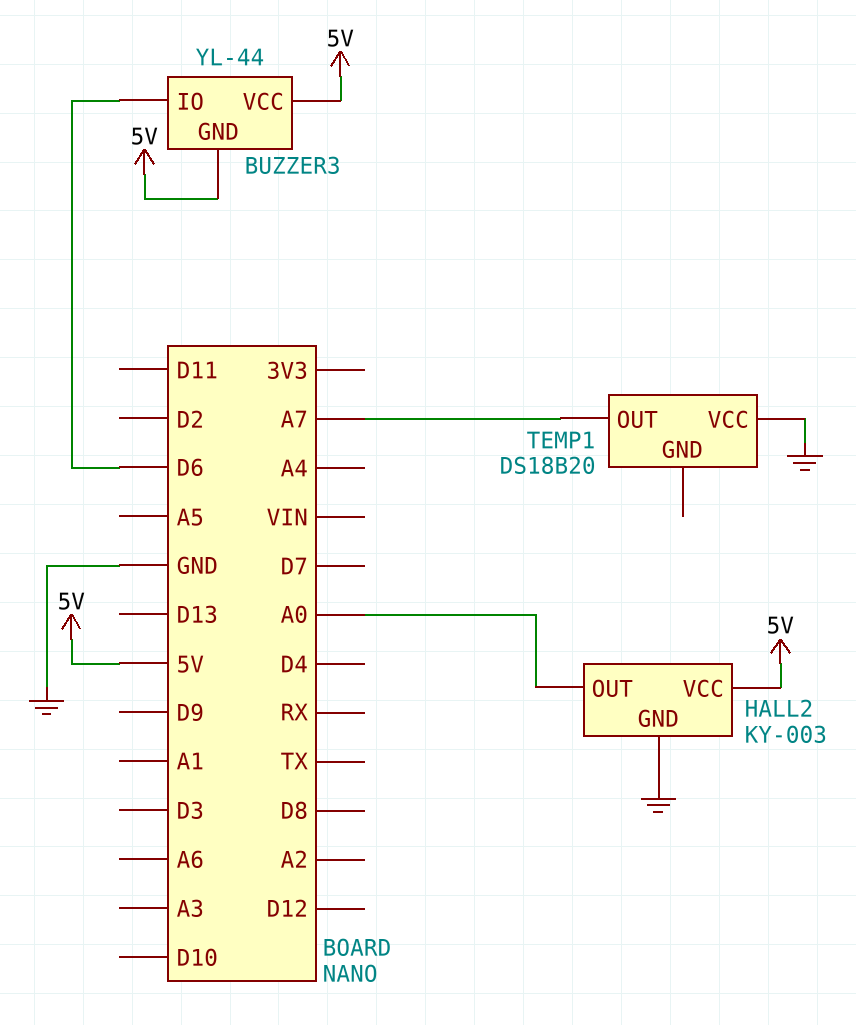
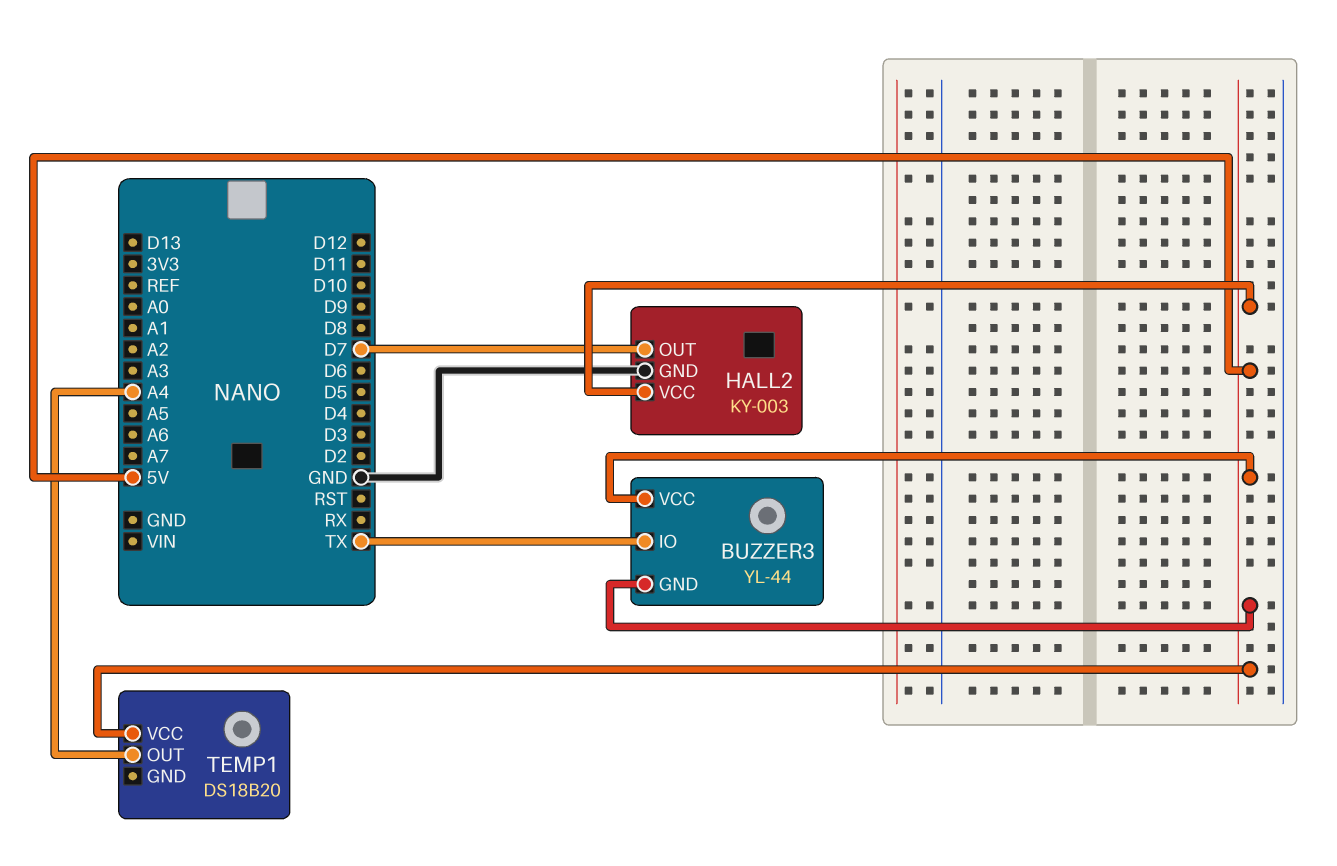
BUZZER3 pin IO: D6 -> TX
HALL2 pin OUT: A0 -> D7
TEMP1 pin OUT: A7 -> A4
TEMP1 pin VCC: GND -> 5V

